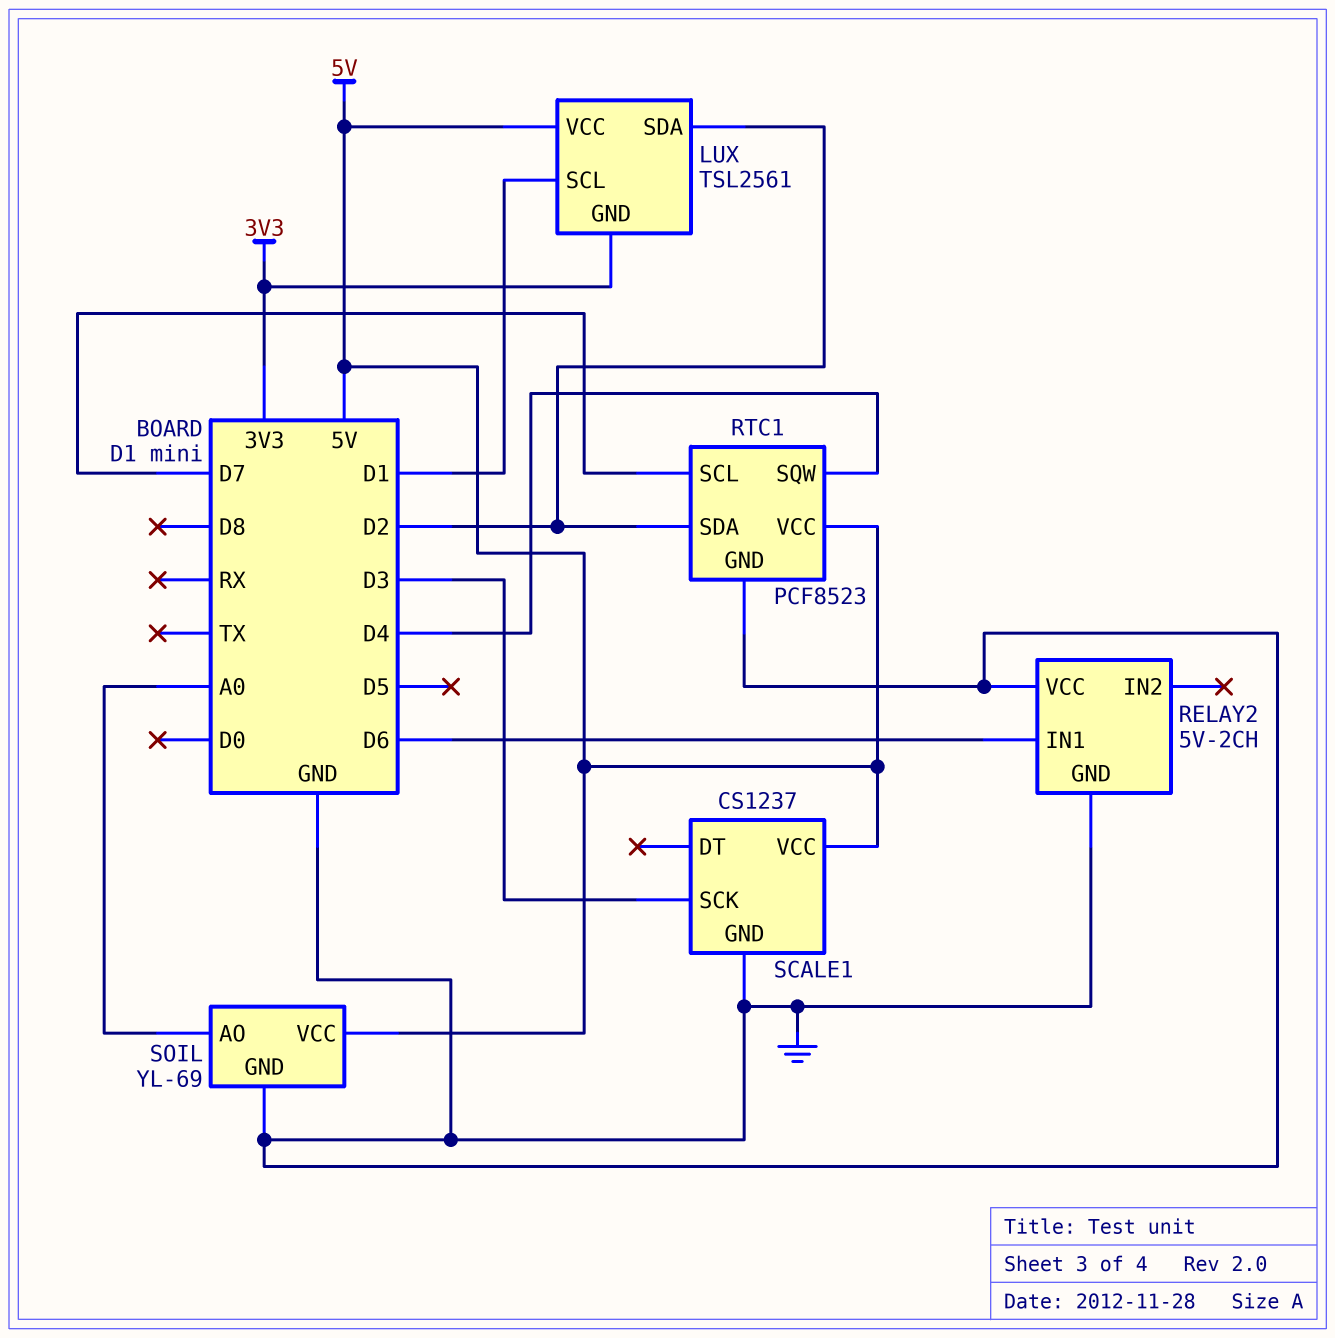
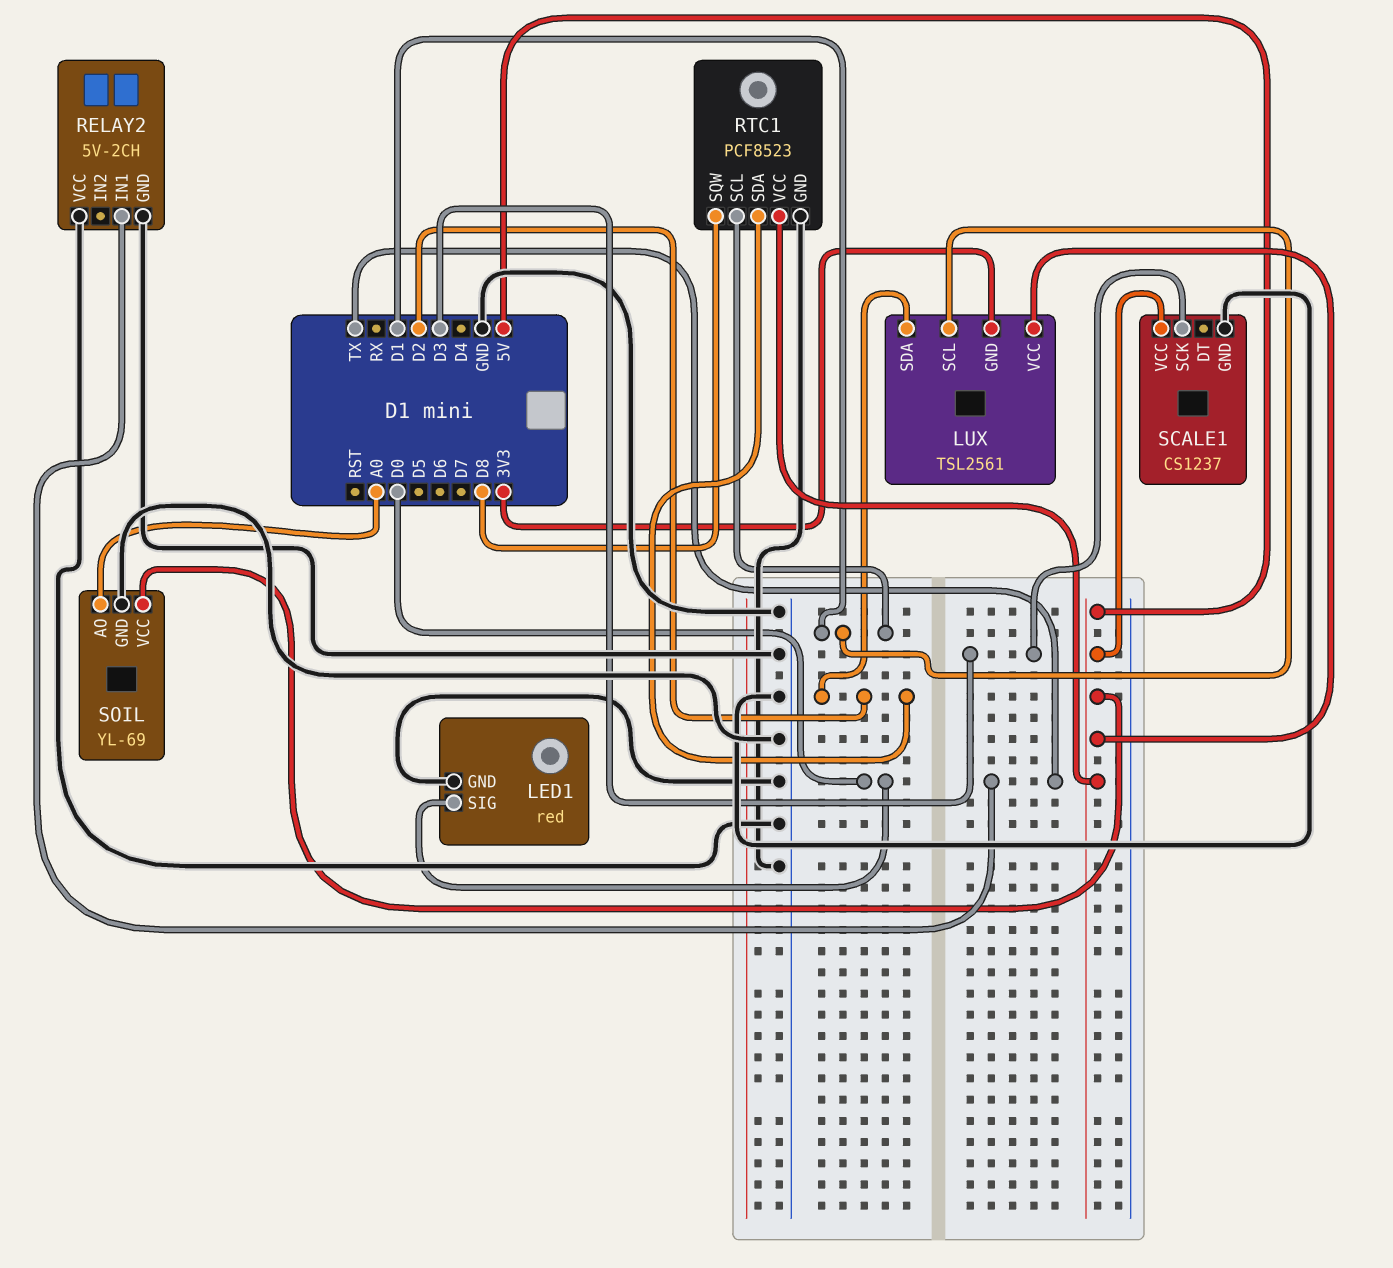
LED1: none -> red
LED1 pin GND: none -> GND
LED1 pin SIG: none -> D0
RELAY2 pin IN1: D6 -> TX
RTC1 pin SCL: D7 -> D1
RTC1 pin SQW: D4 -> D8

